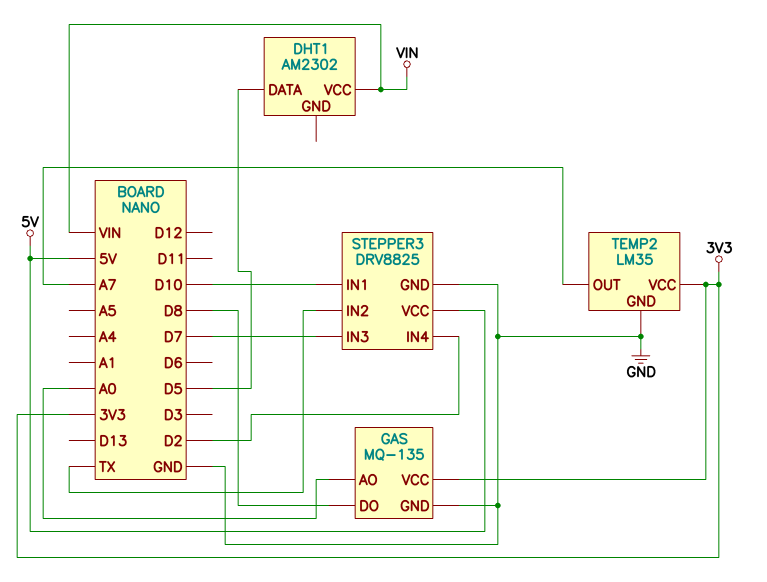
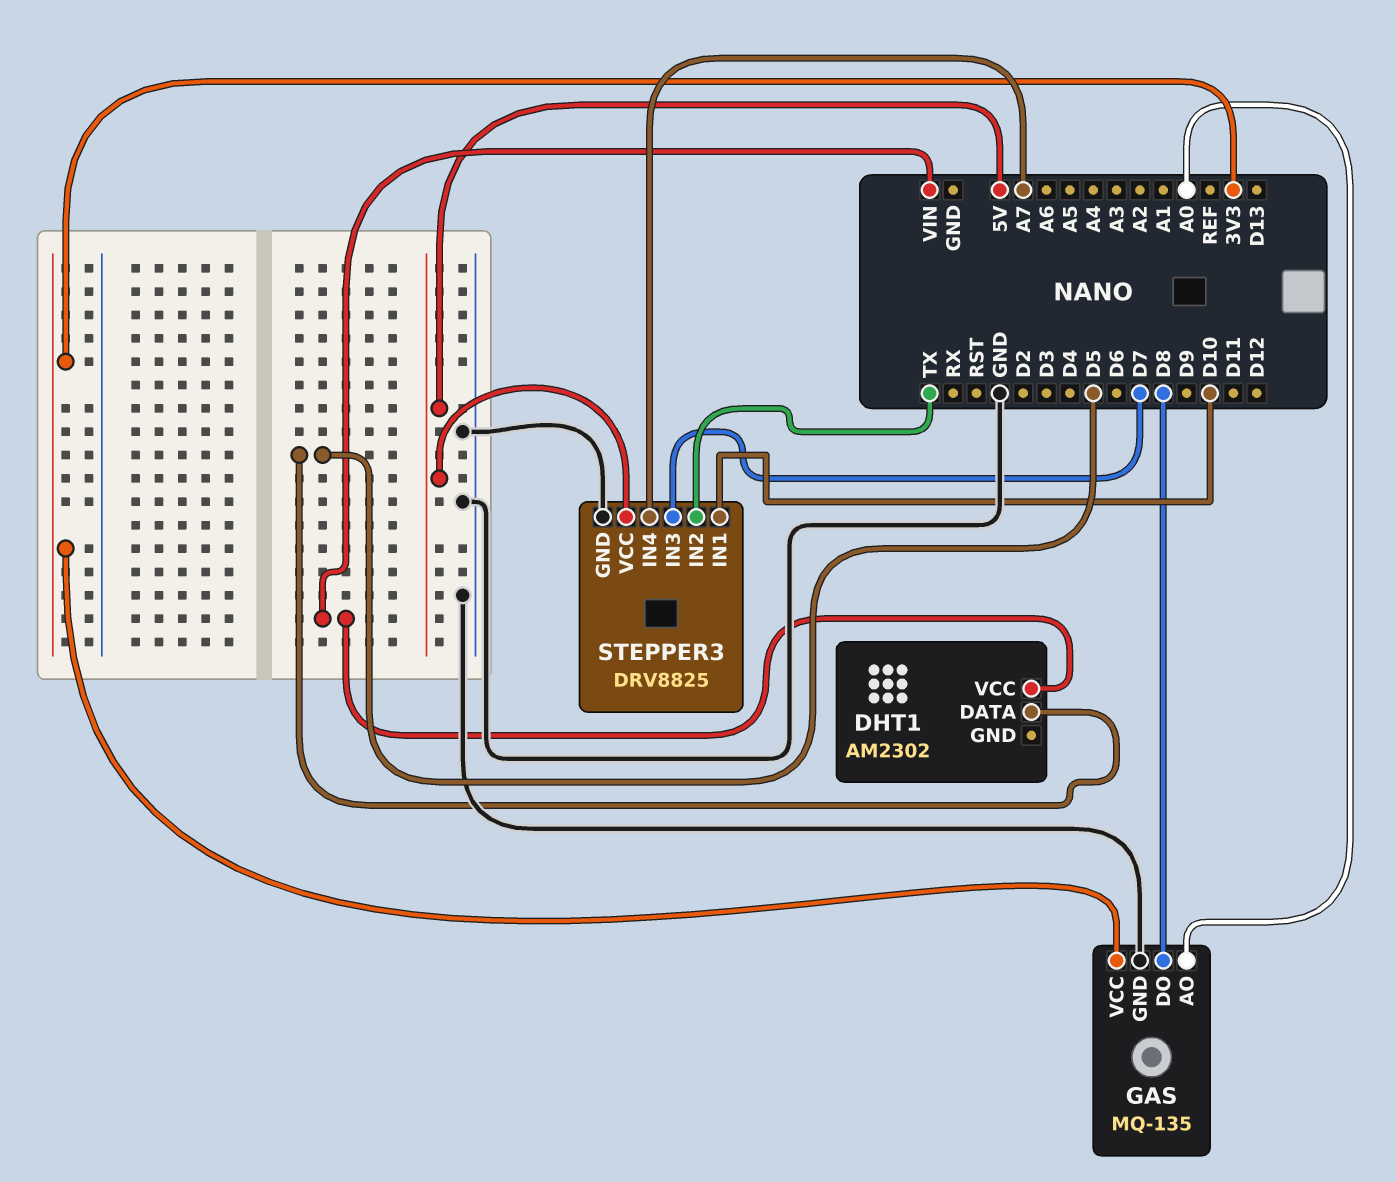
STEPPER3 pin IN4: D2 -> A7
TEMP2: LM35 -> none
TEMP2 pin GND: GND -> none
TEMP2 pin OUT: A7 -> none
TEMP2 pin VCC: 3V3 -> none

